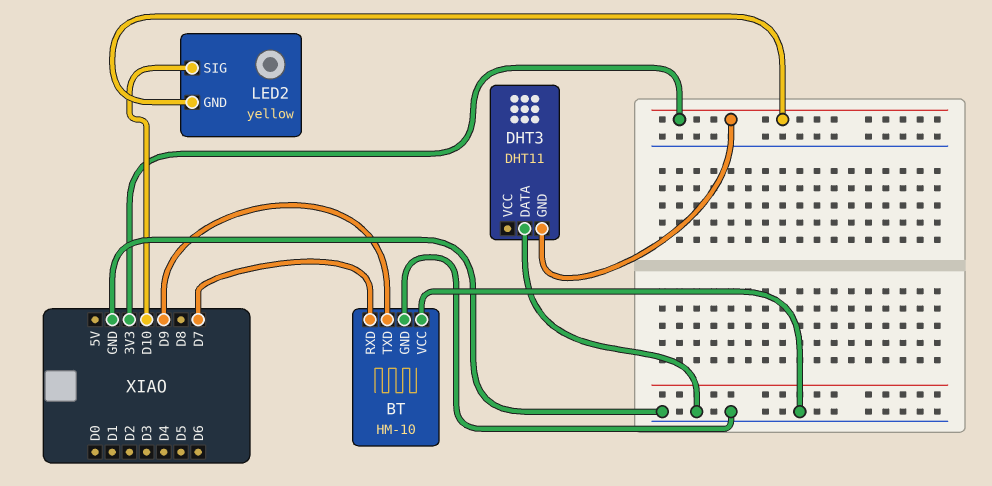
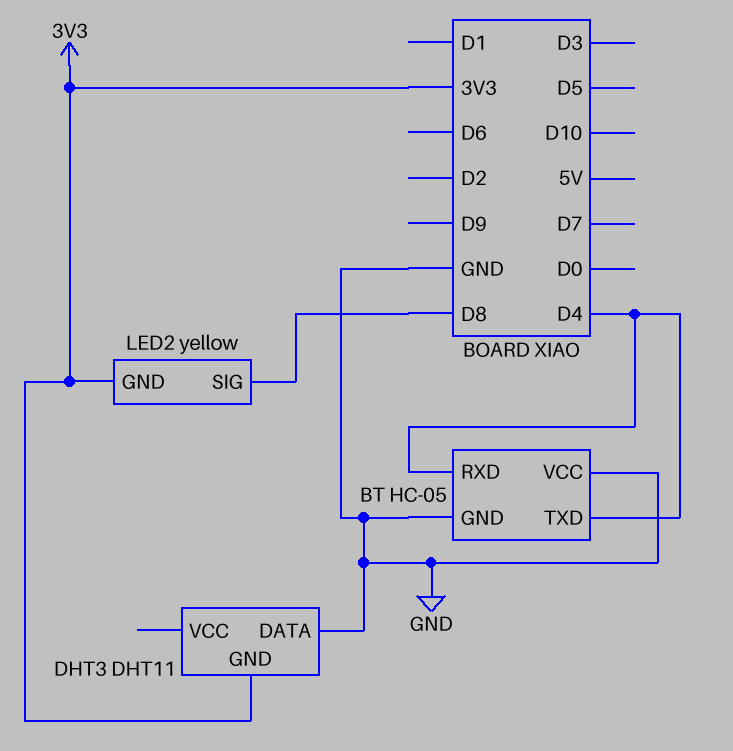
BT: HM-10 -> HC-05
BT pin RXD: D7 -> D4
BT pin TXD: D9 -> D4
LED2 pin SIG: D10 -> D8

